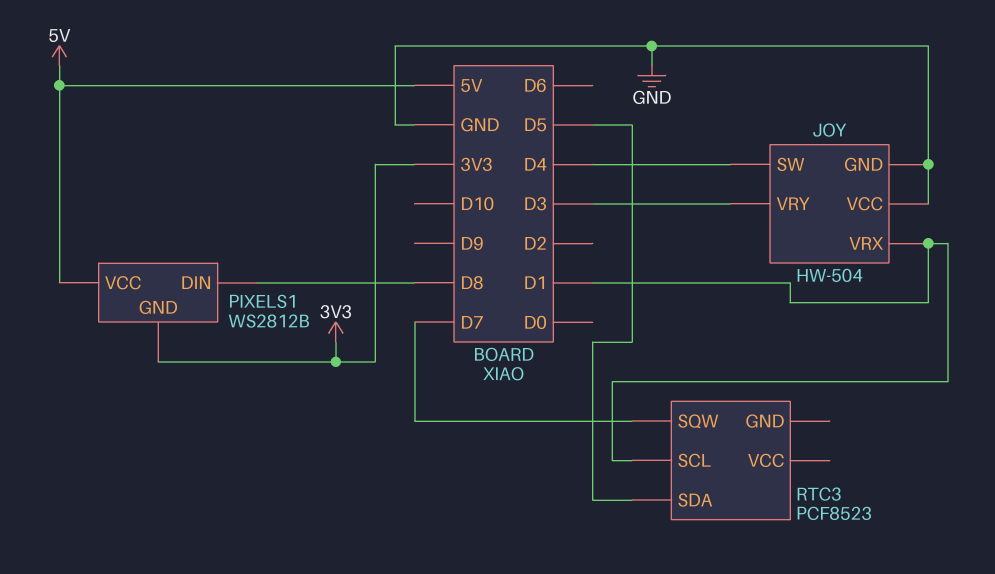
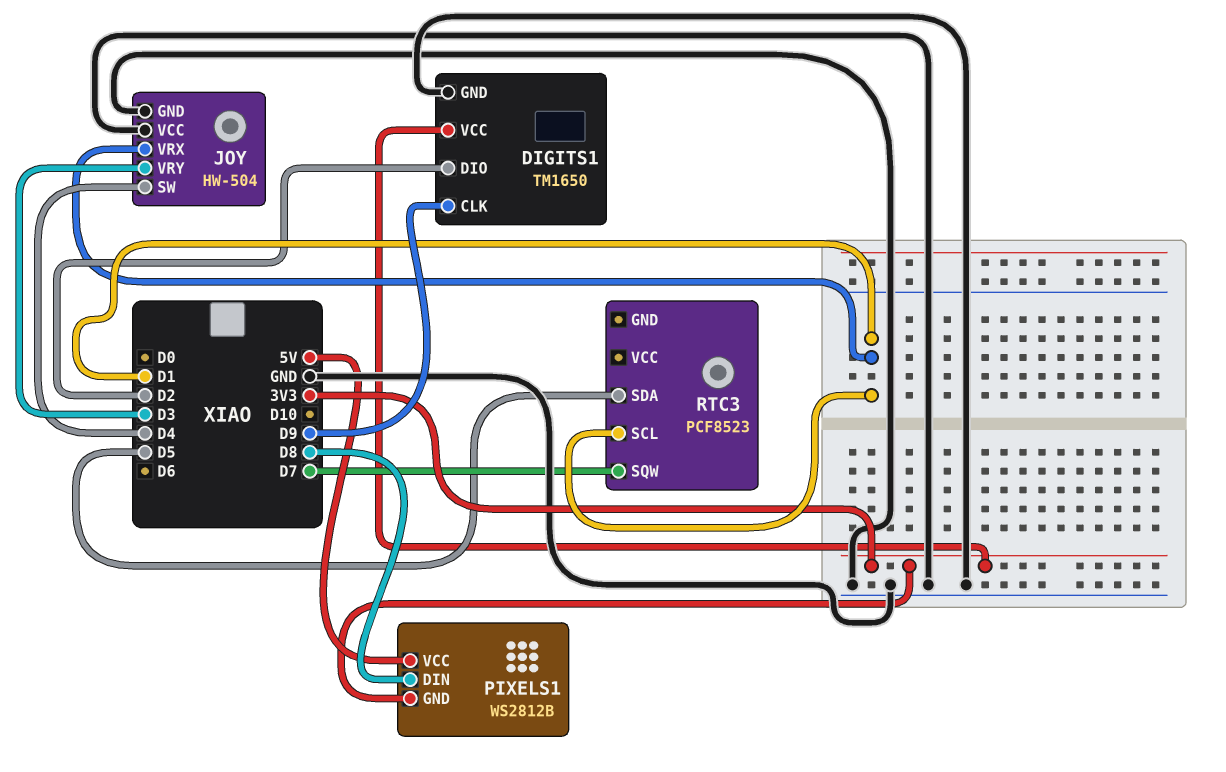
DIGITS1: none -> TM1650
DIGITS1 pin CLK: none -> D9
DIGITS1 pin DIO: none -> D2
DIGITS1 pin GND: none -> GND
DIGITS1 pin VCC: none -> 3V3

